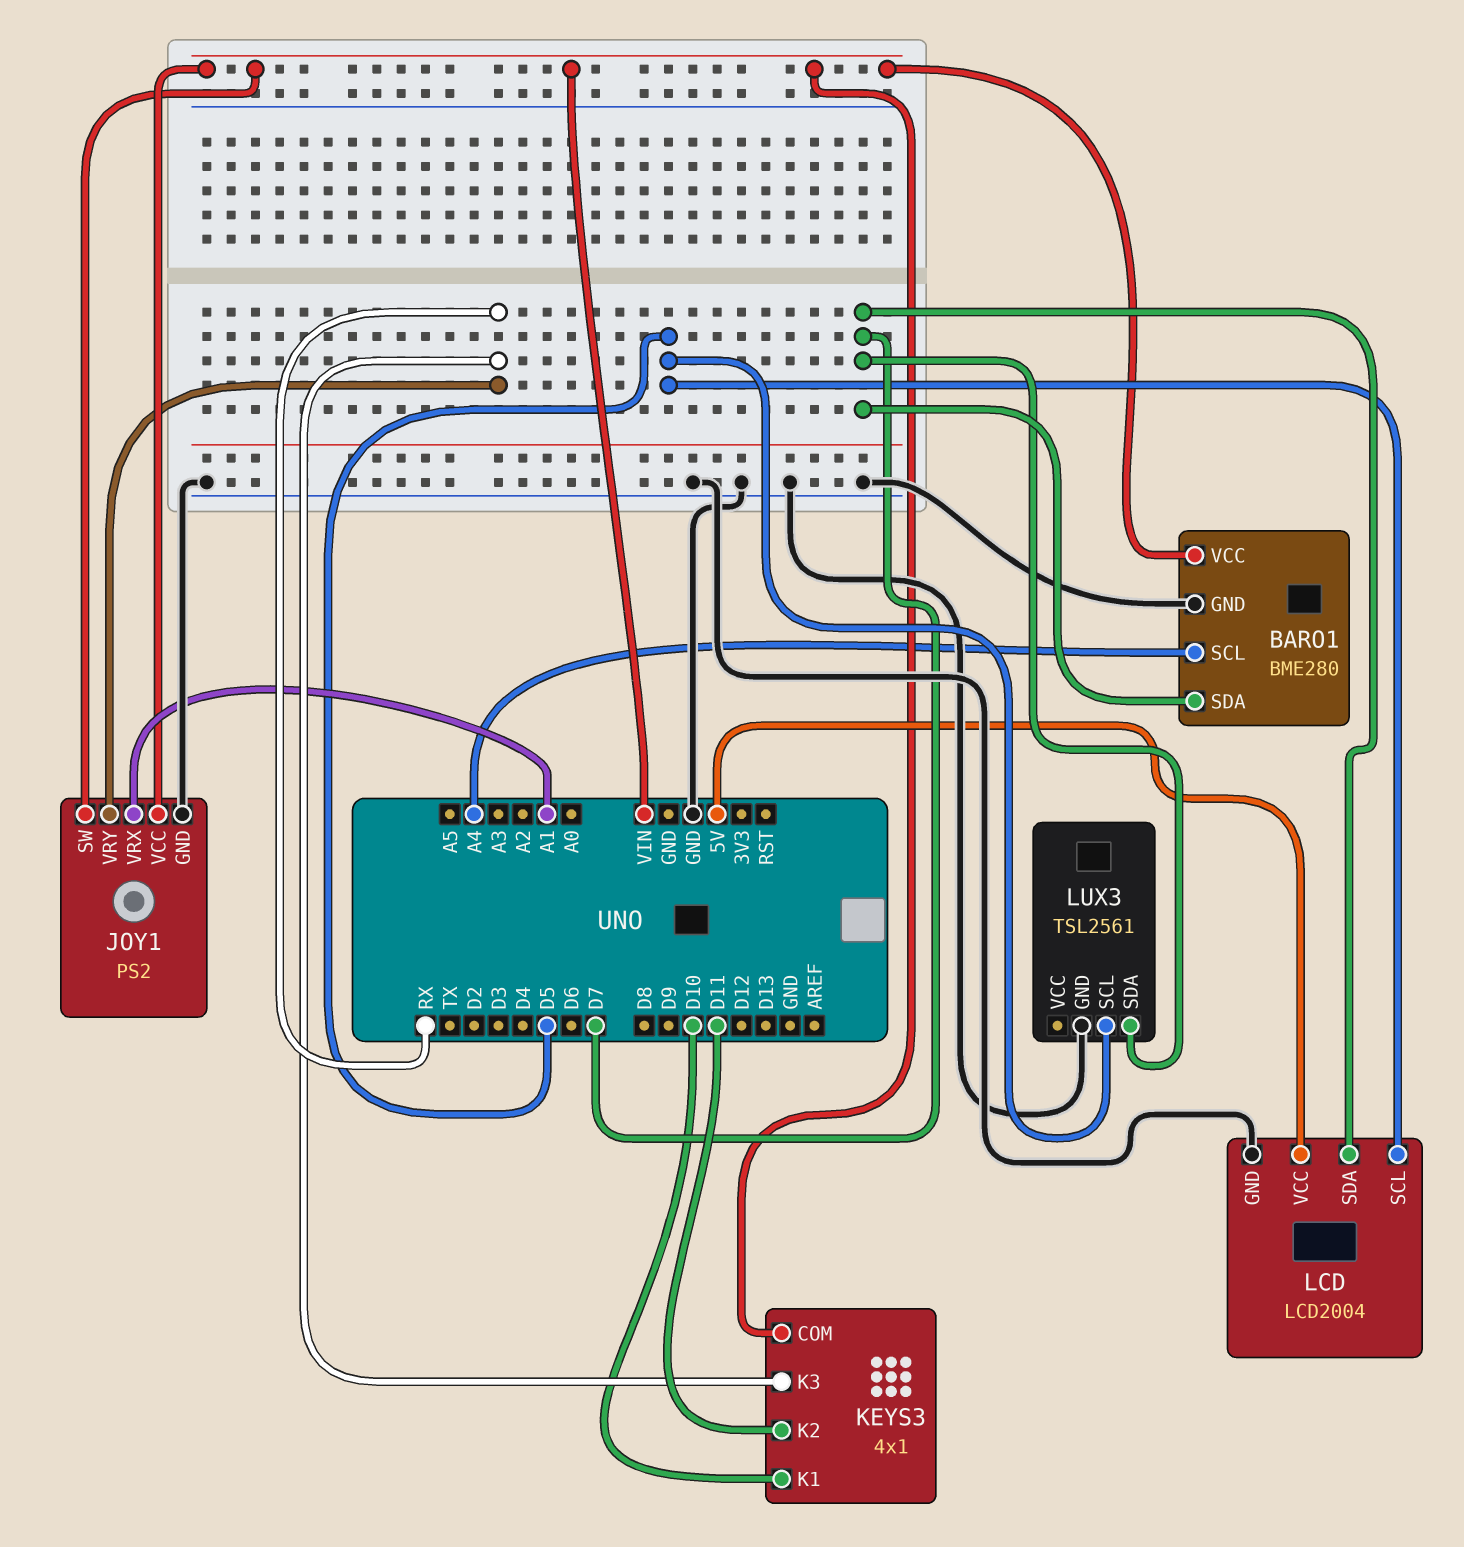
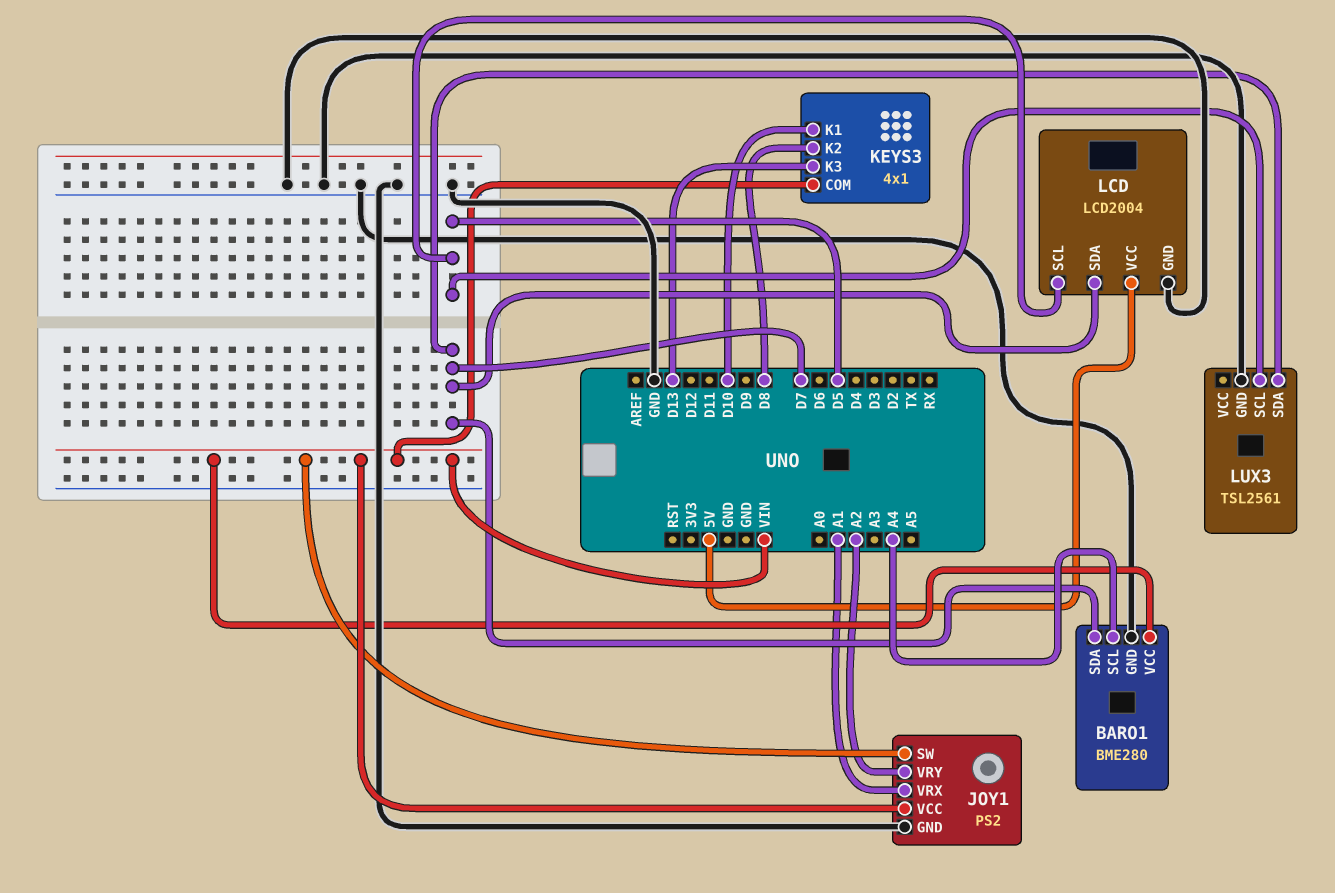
JOY1 pin VRY: RX -> A2
KEYS3 pin K2: D11 -> D8
KEYS3 pin K3: RX -> D13

